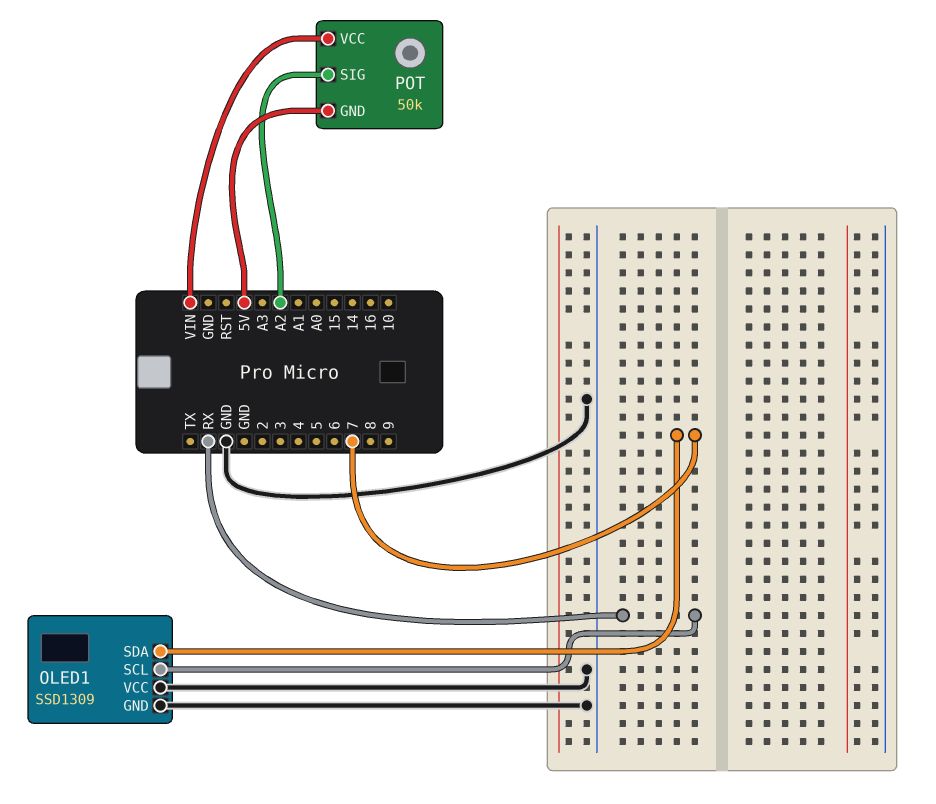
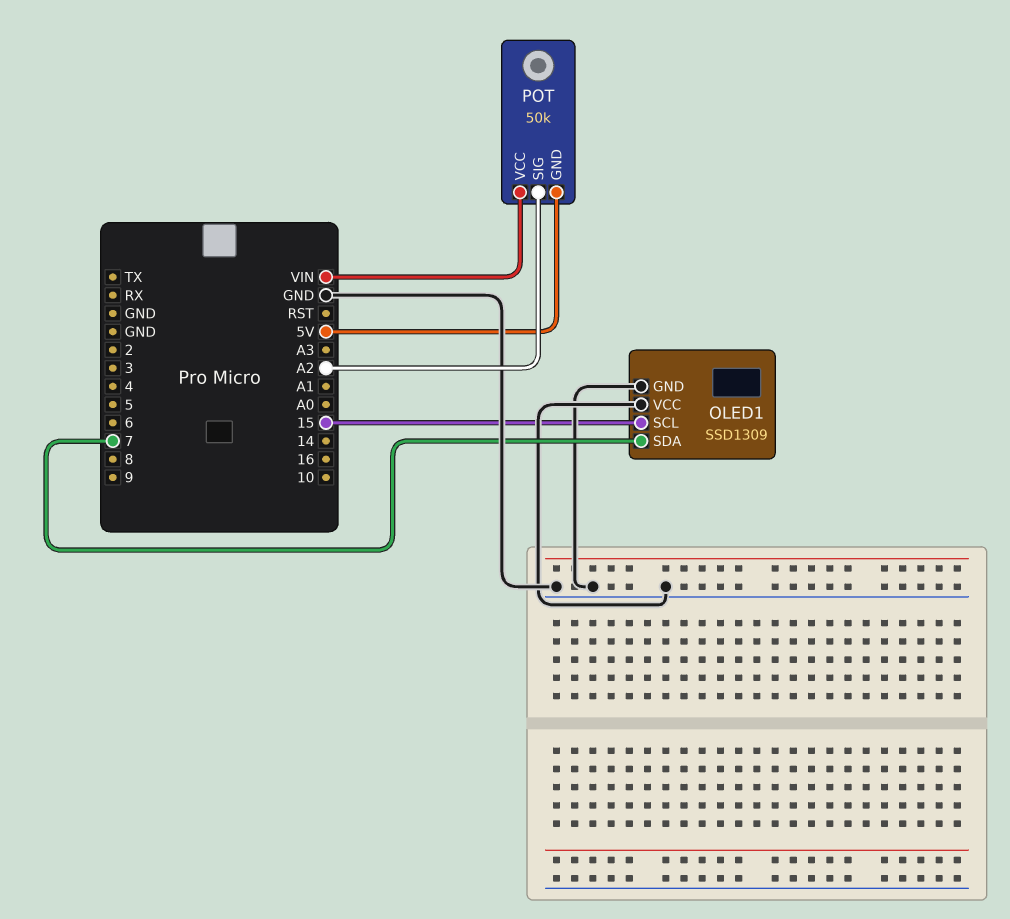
OLED1 pin SCL: RX -> 15

